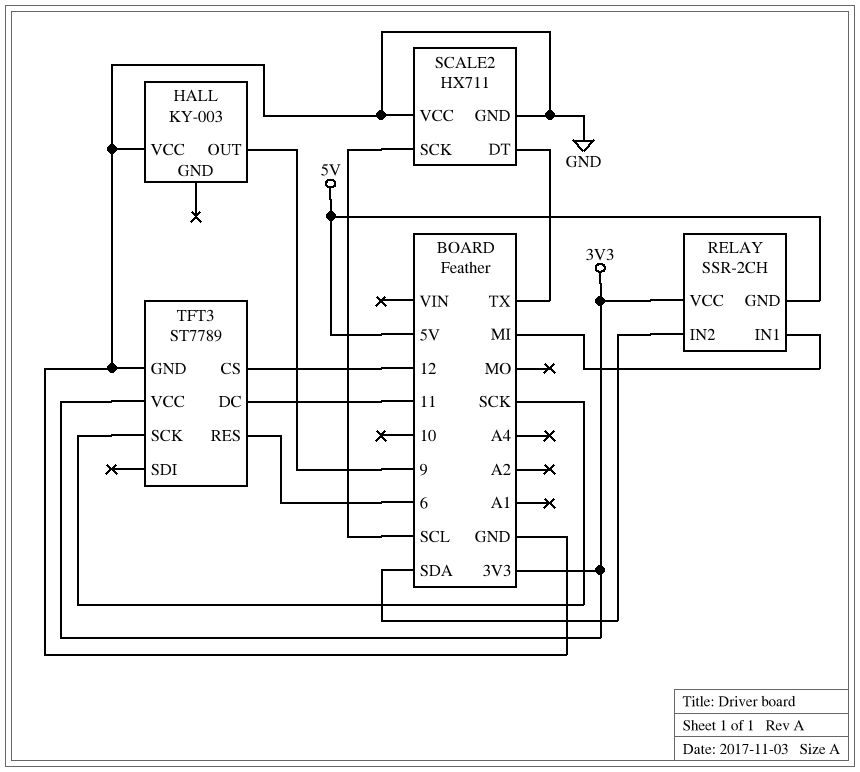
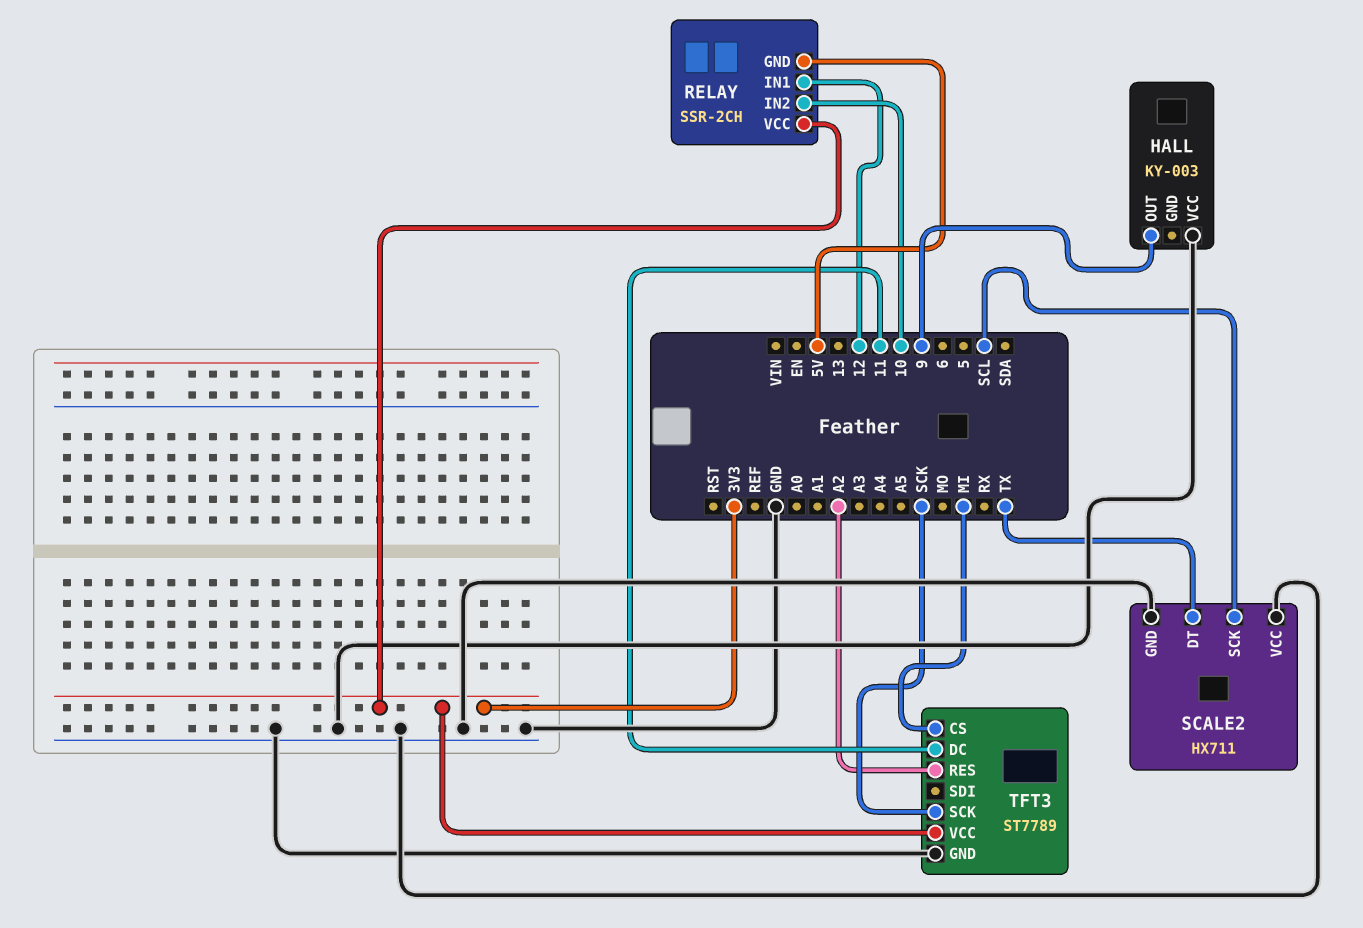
RELAY pin IN1: MI -> 12
RELAY pin IN2: SDA -> 10
TFT3 pin CS: 12 -> MI
TFT3 pin RES: 6 -> A2

